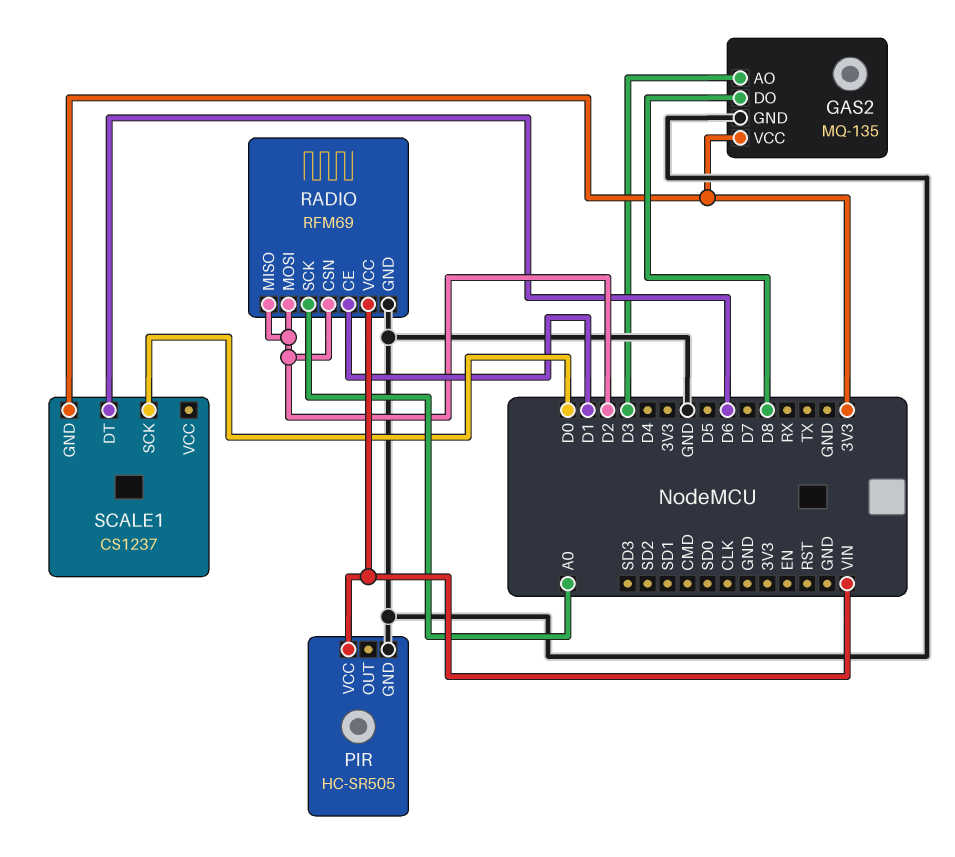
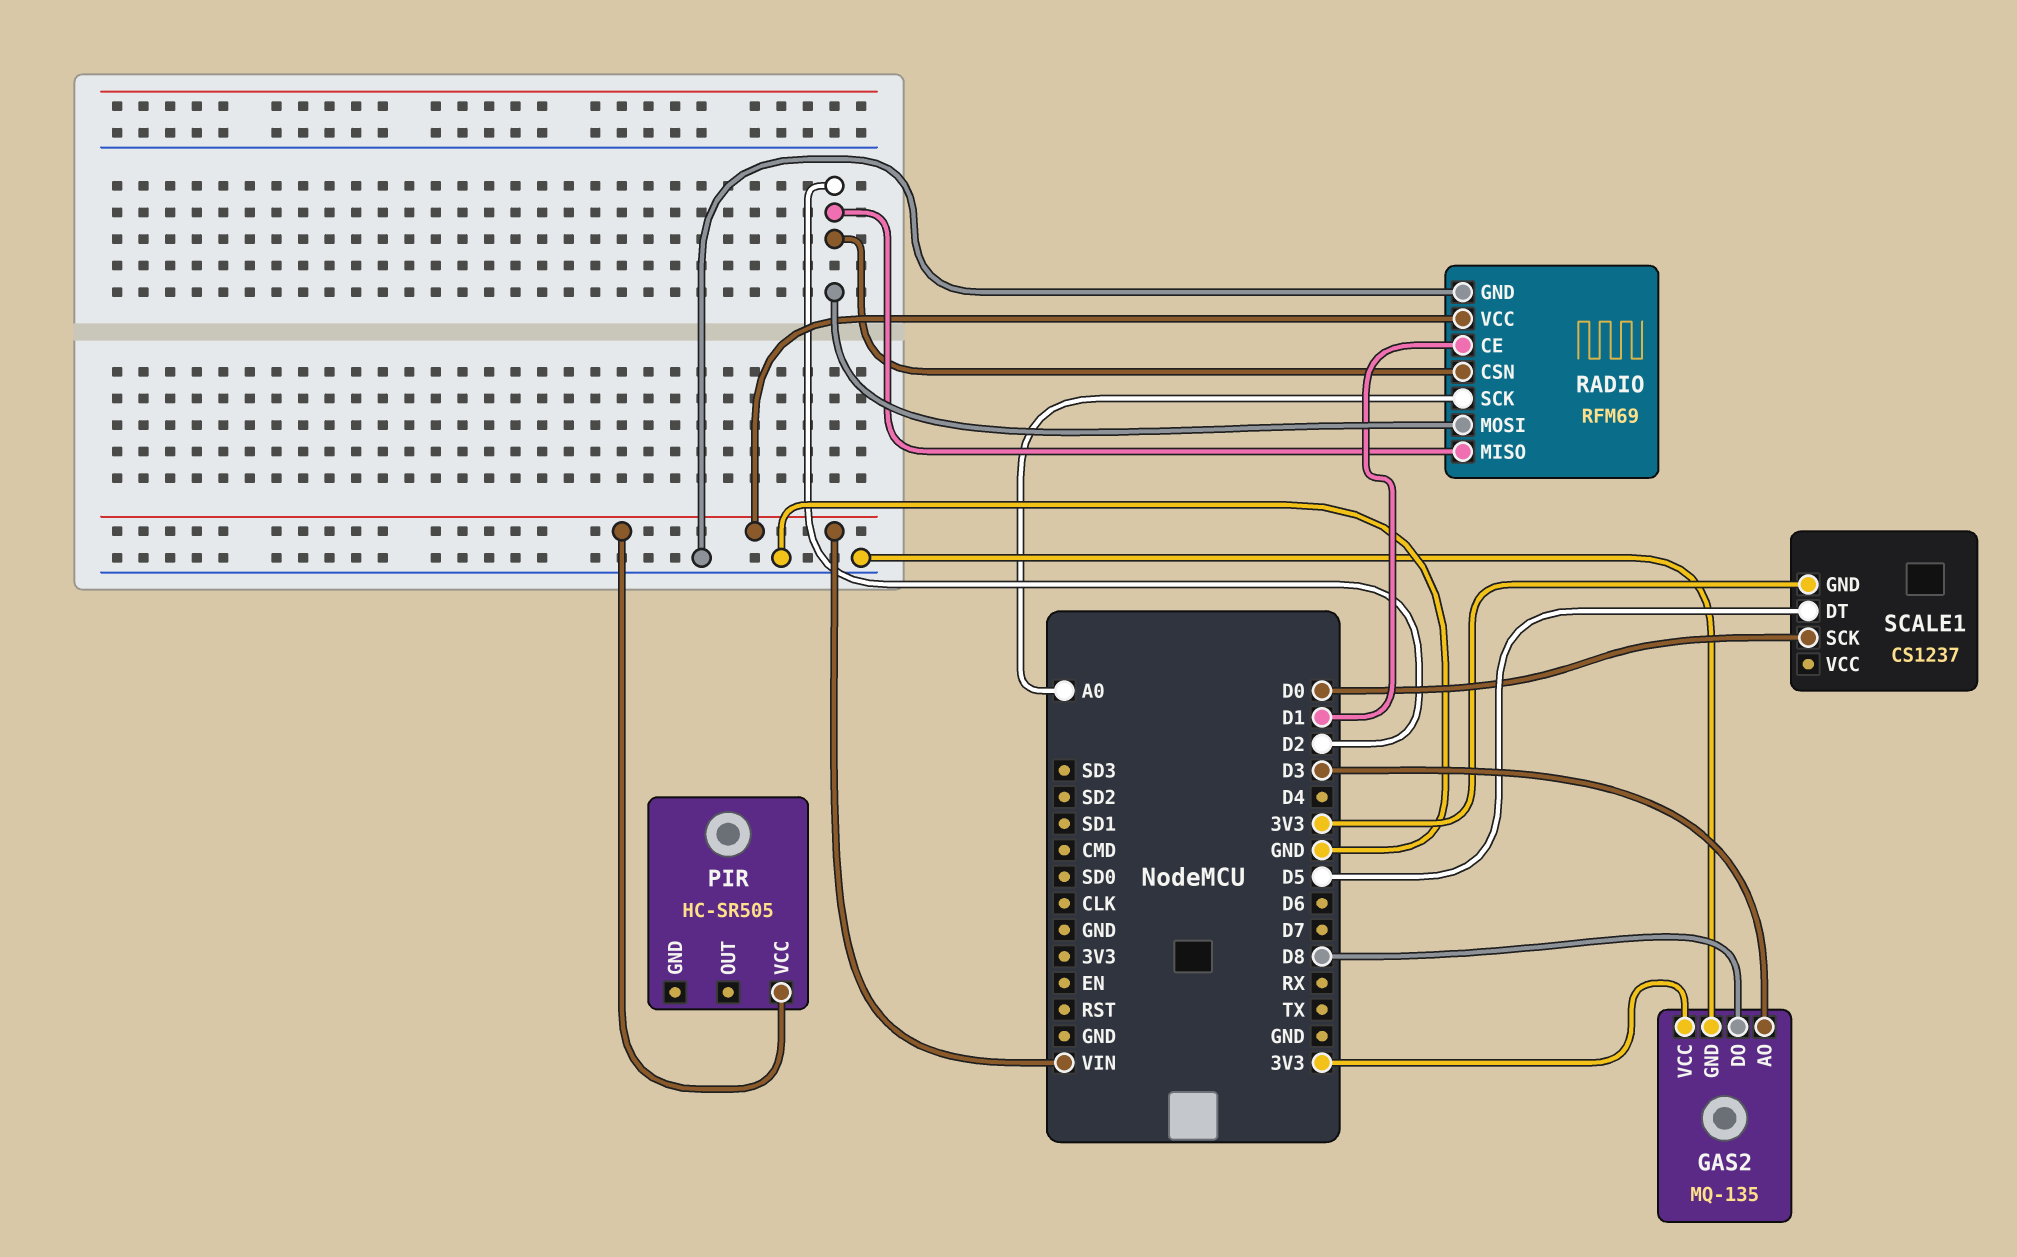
PIR pin GND: GND -> none
SCALE1 pin DT: D6 -> D5

